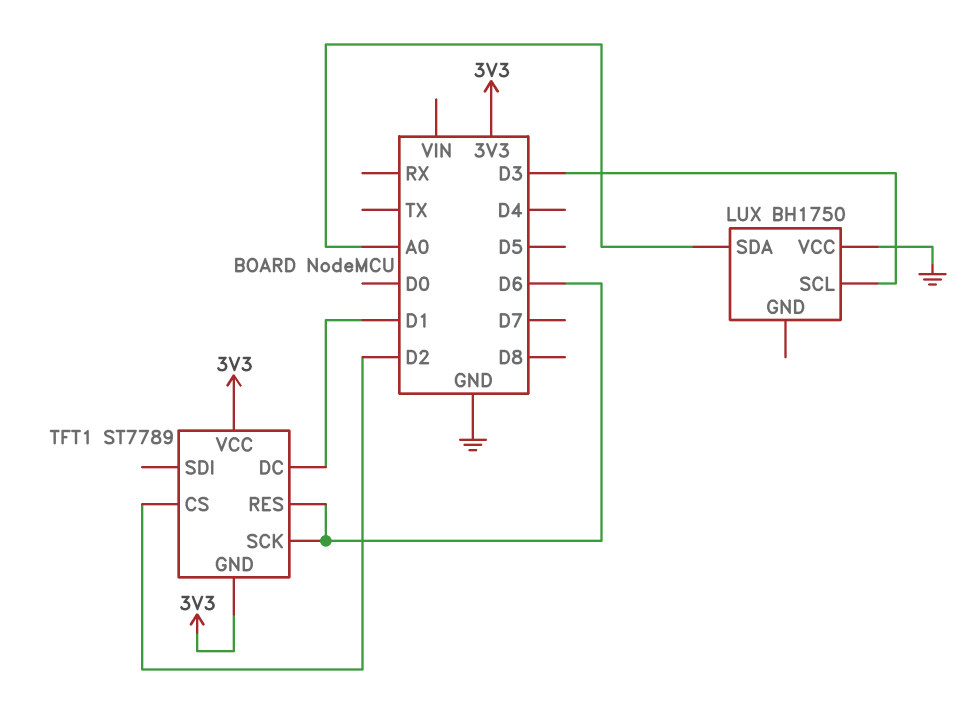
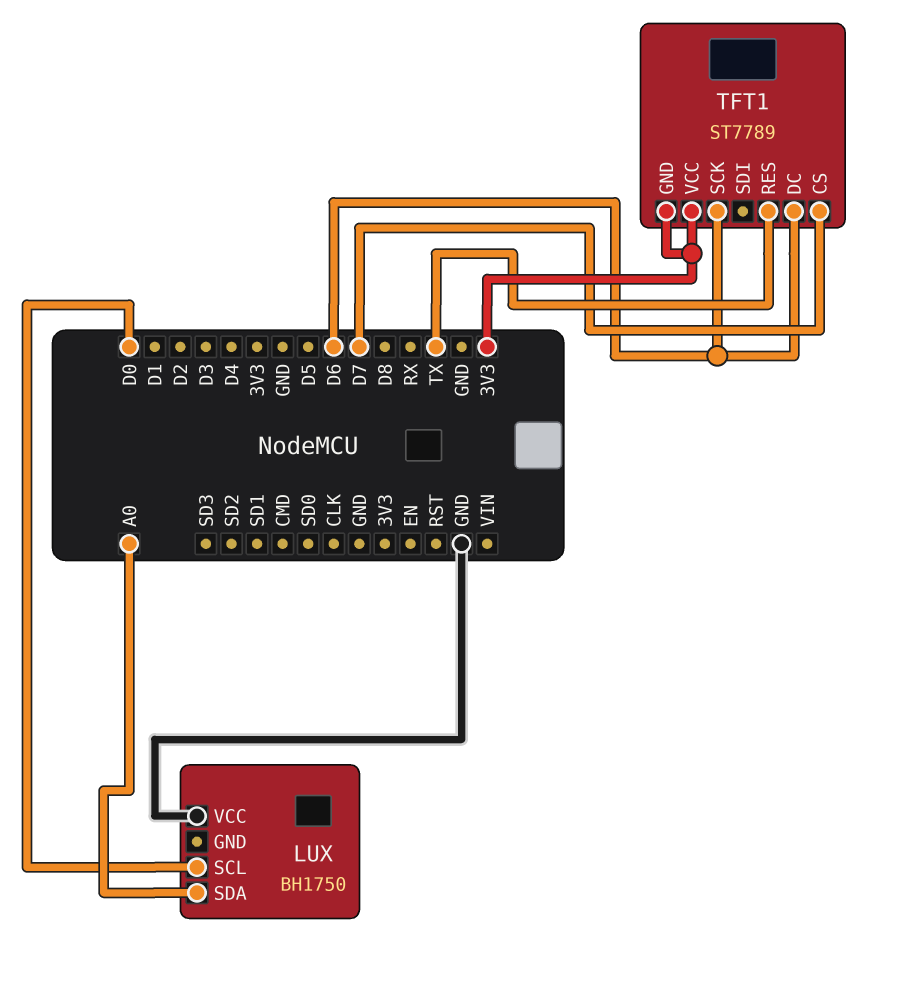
LUX pin SCL: D3 -> D0
TFT1 pin CS: D2 -> D7
TFT1 pin DC: D1 -> D6
TFT1 pin RES: D6 -> TX

